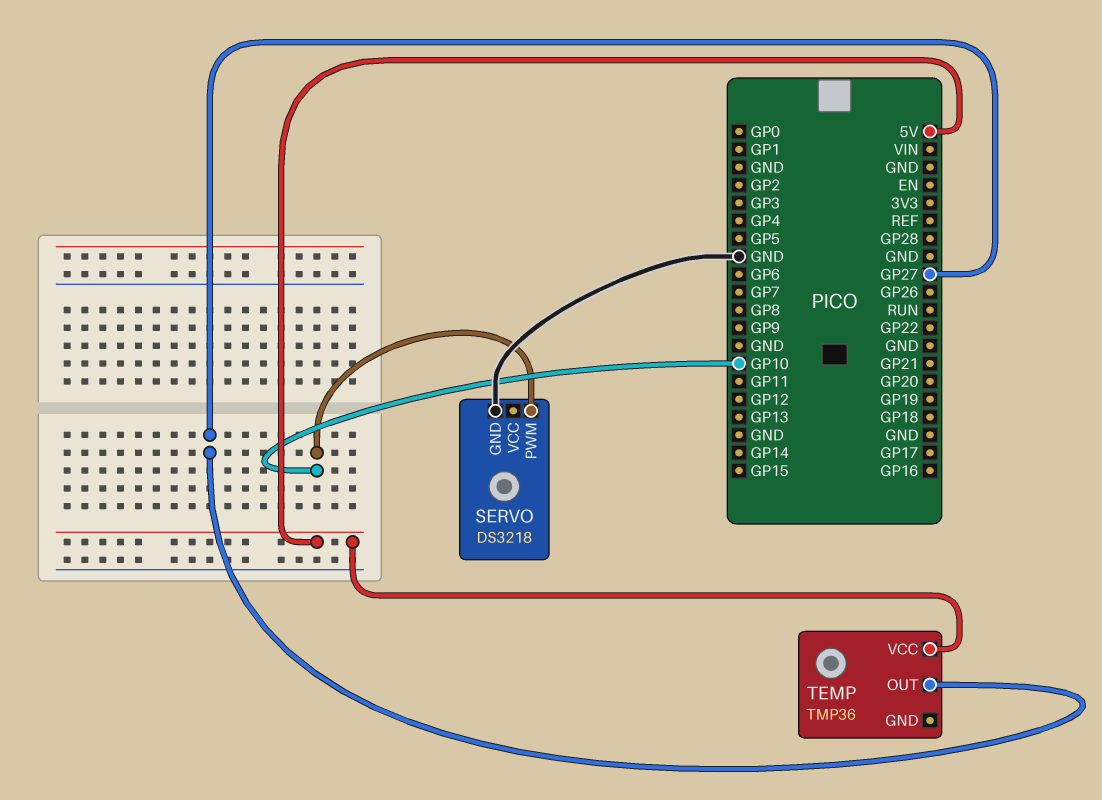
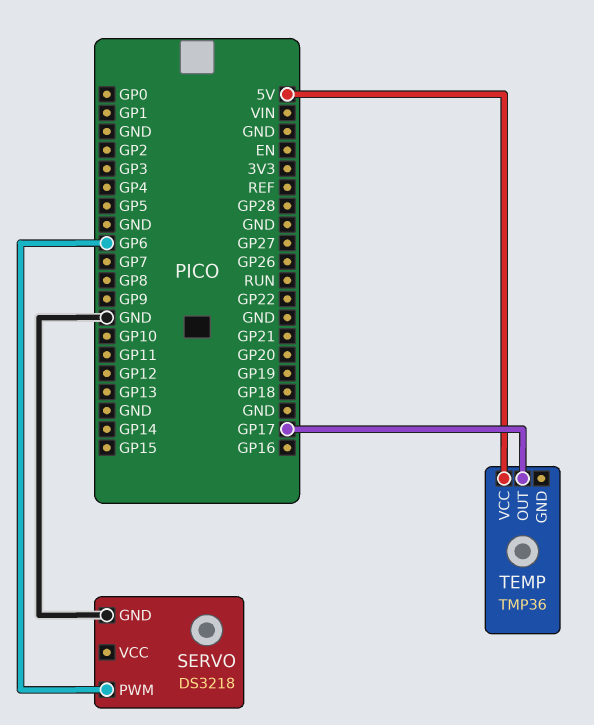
SERVO pin PWM: GP10 -> GP6
TEMP pin OUT: GP27 -> GP17

